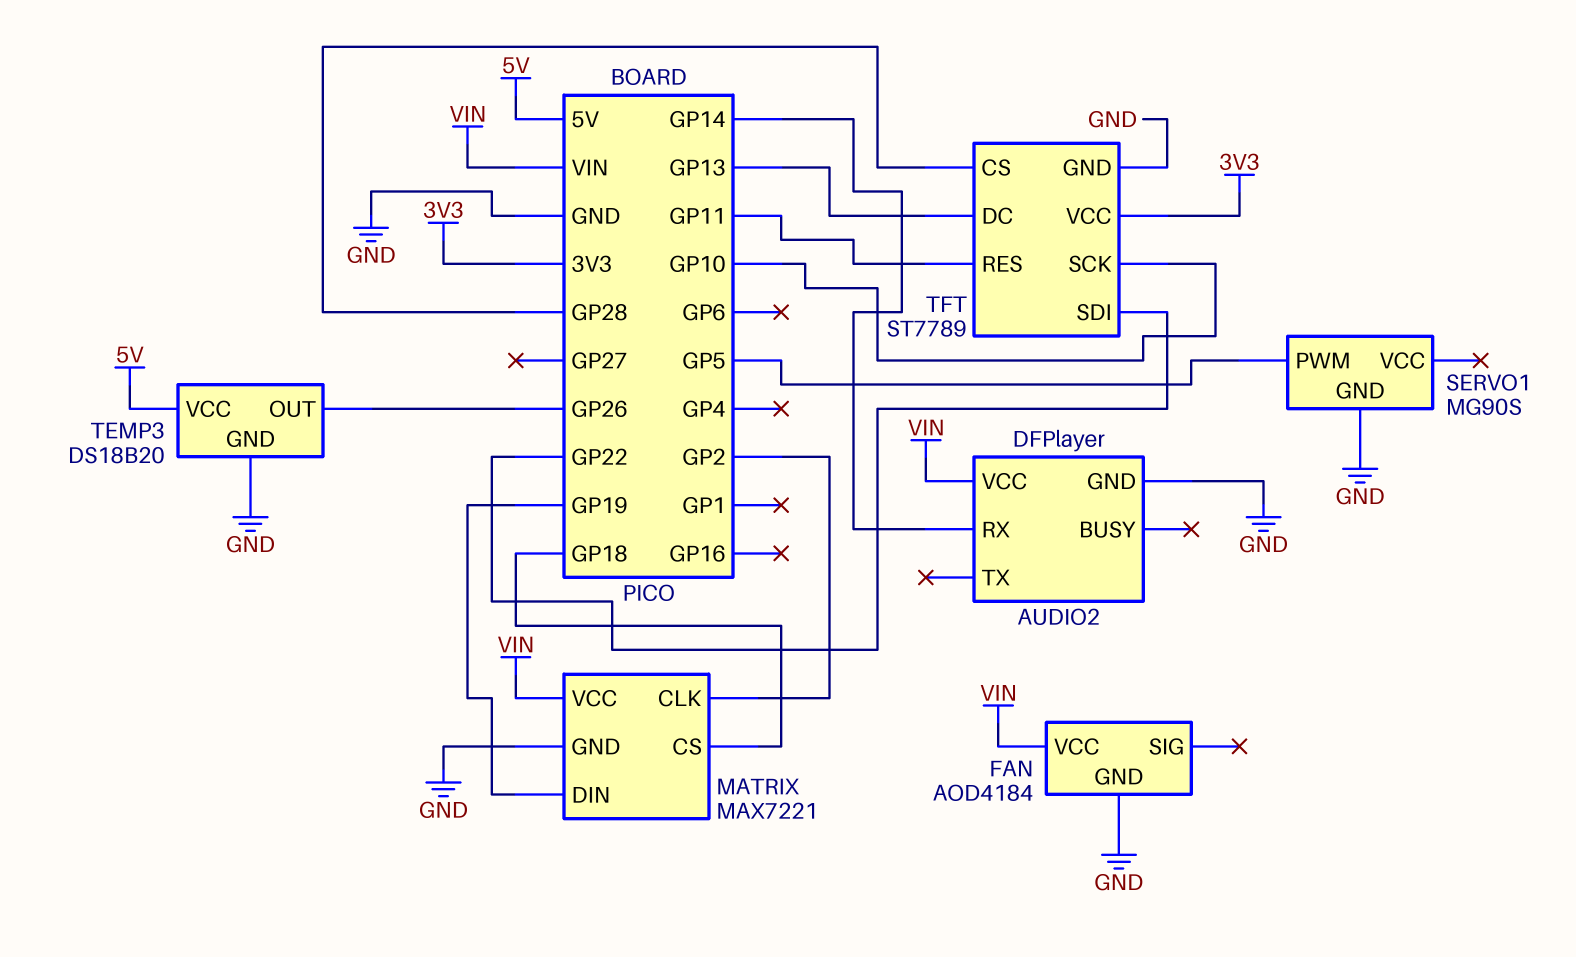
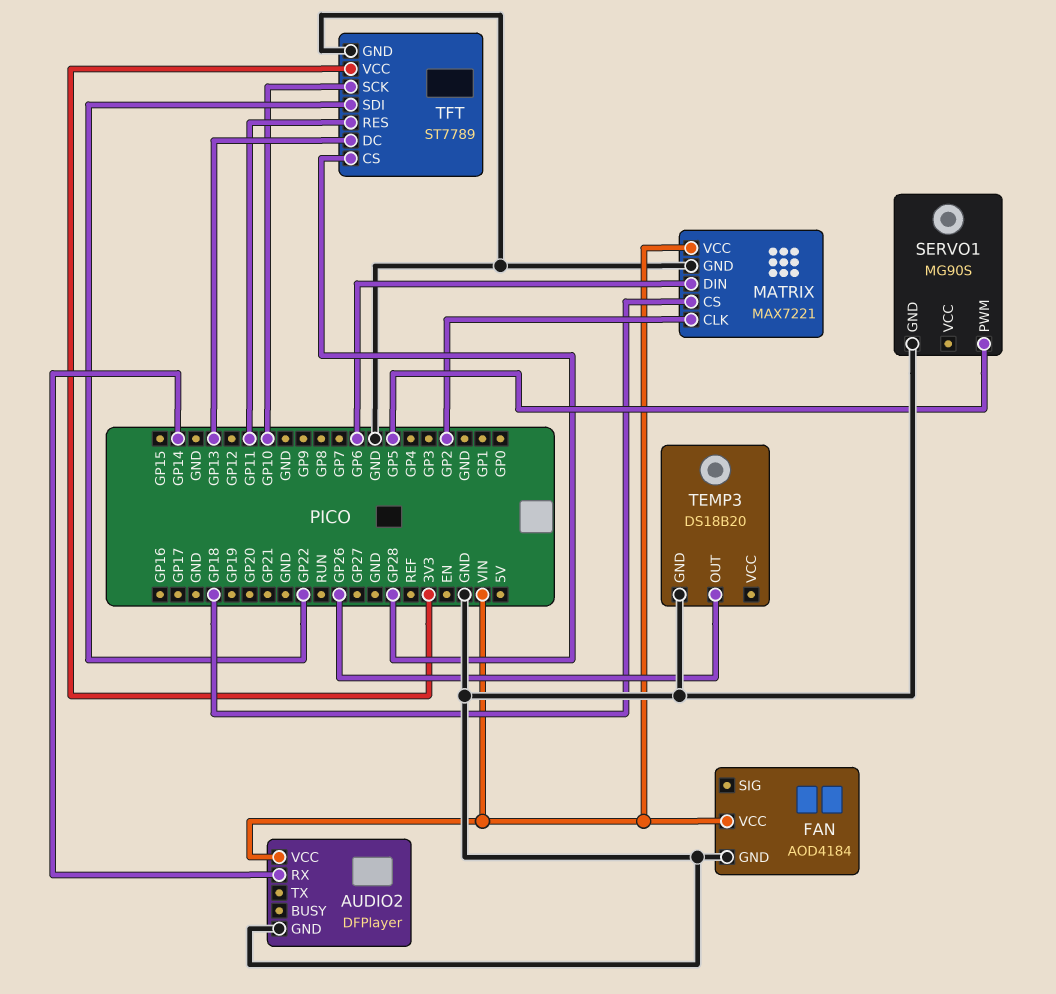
MATRIX pin DIN: GP19 -> GP6
TEMP3 pin VCC: 5V -> none

